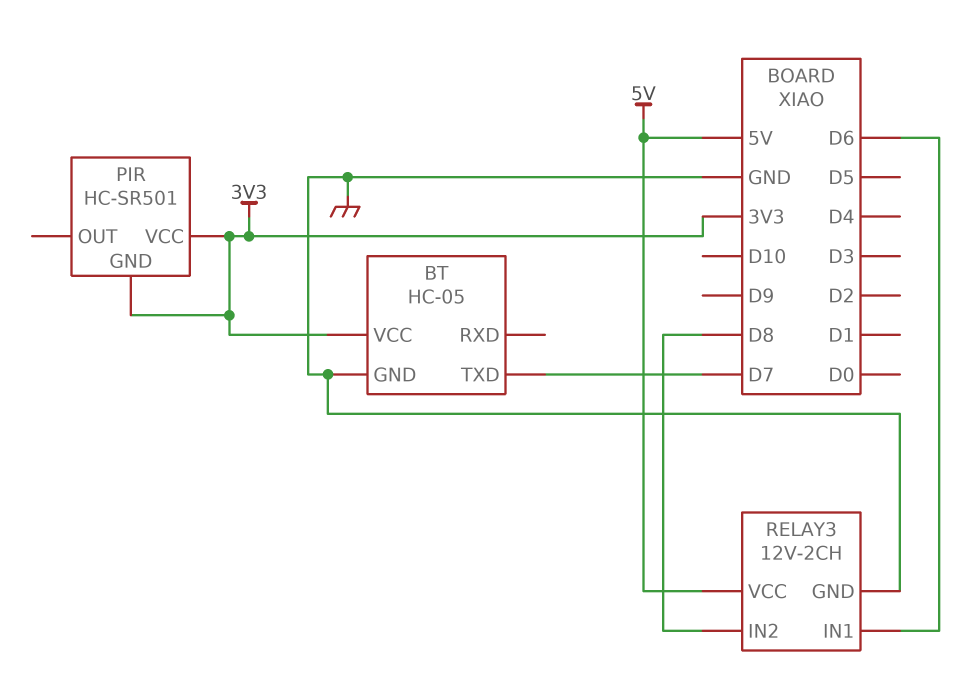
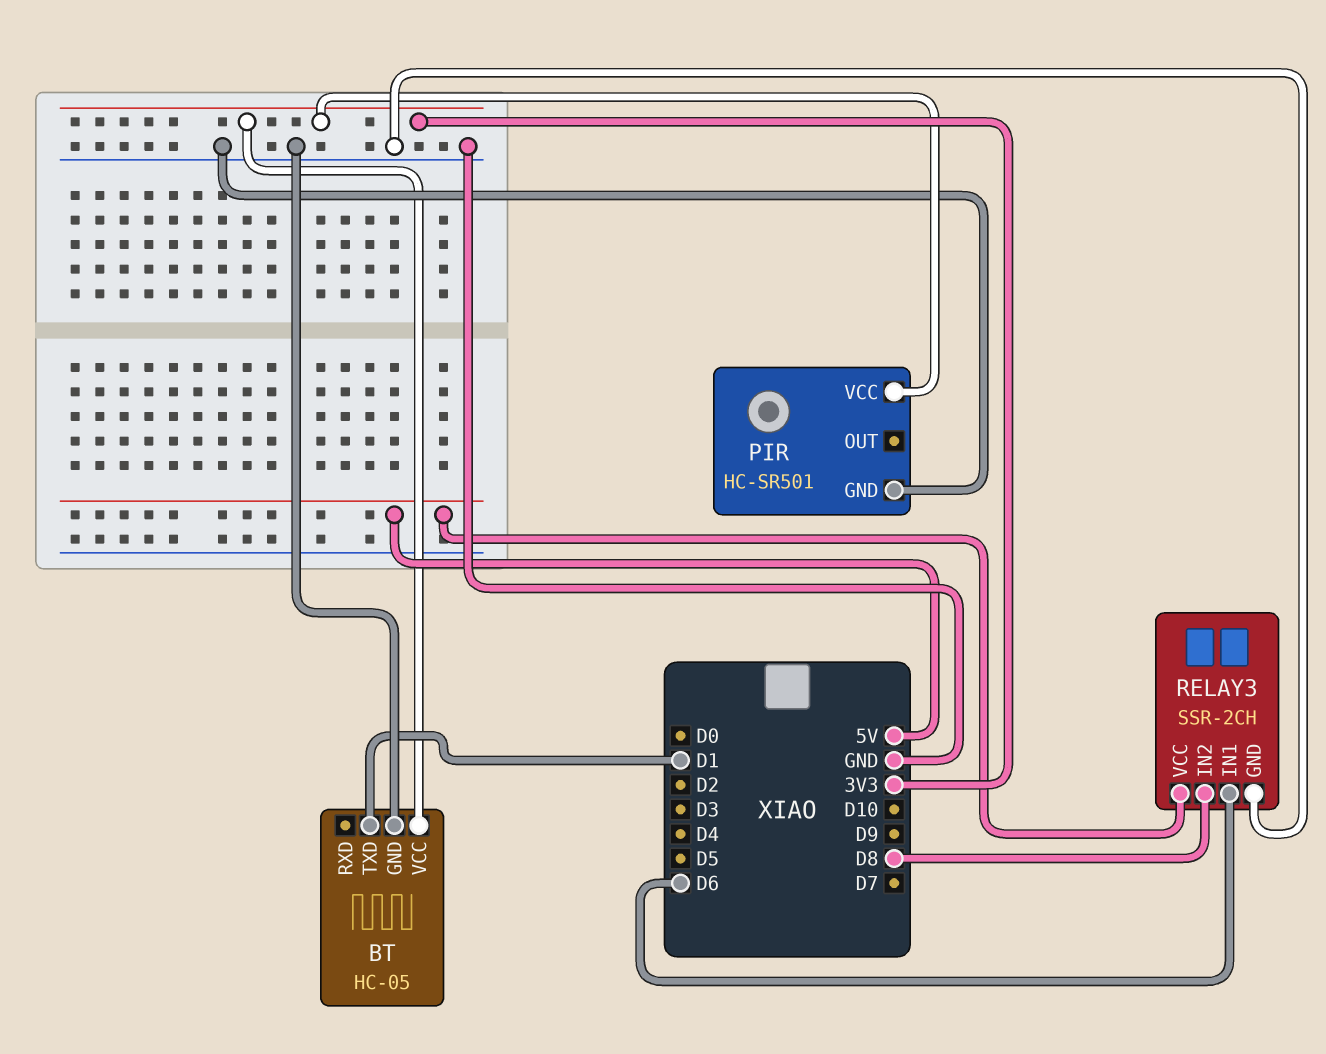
BT pin TXD: D7 -> D1
PIR pin GND: 3V3 -> GND
RELAY3: 12V-2CH -> SSR-2CH

